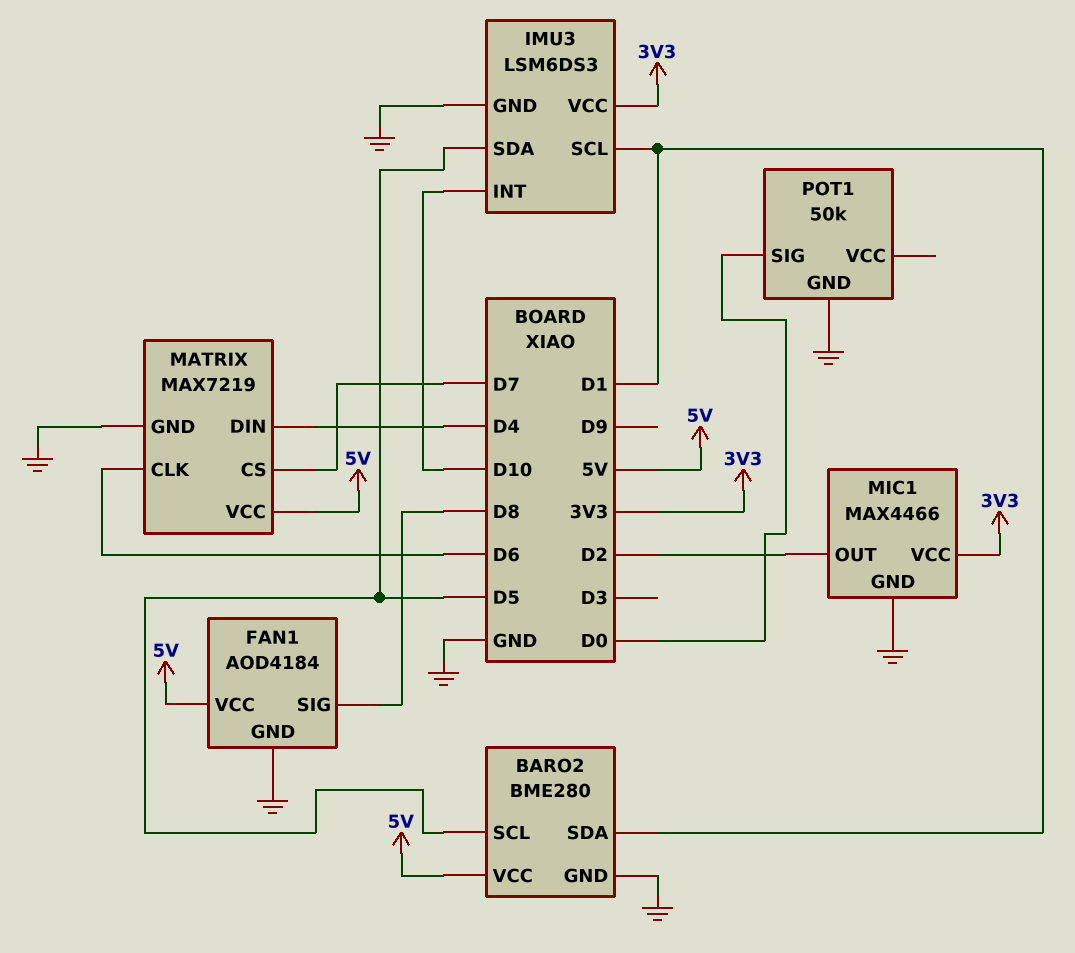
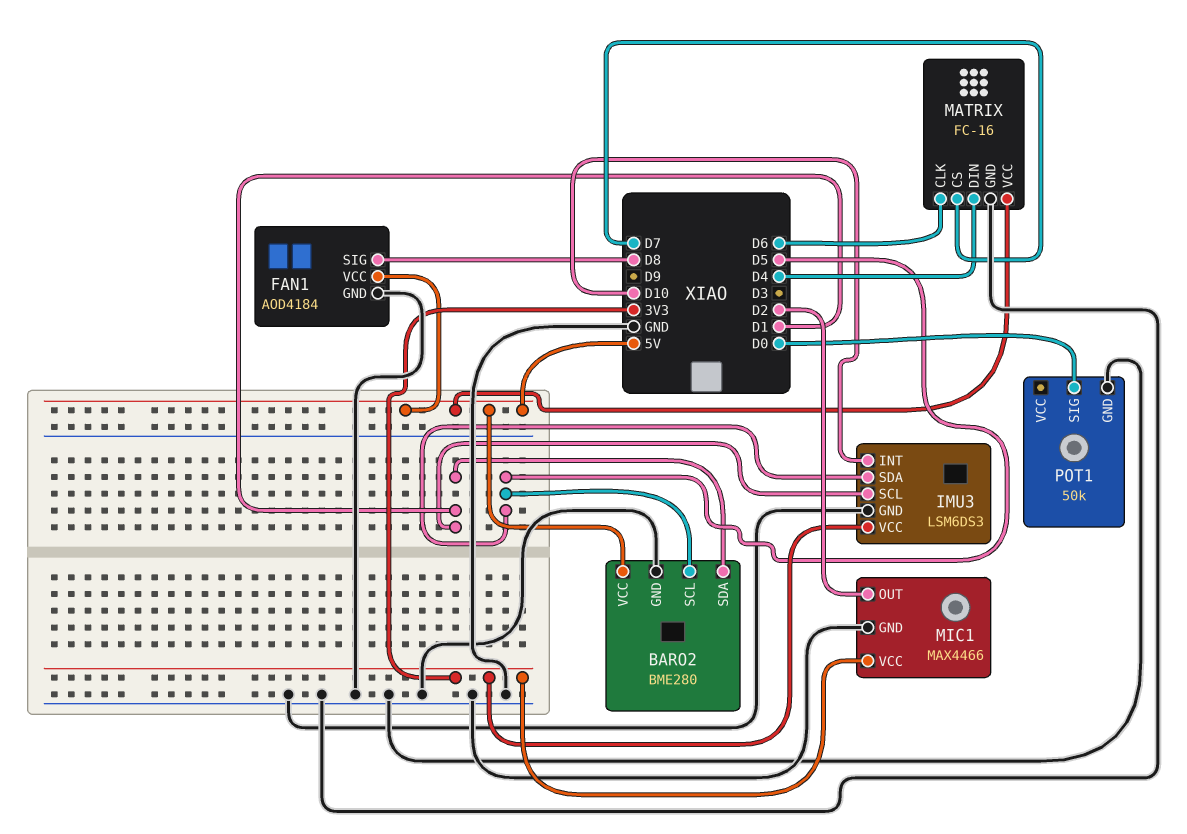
MATRIX: MAX7219 -> FC-16

